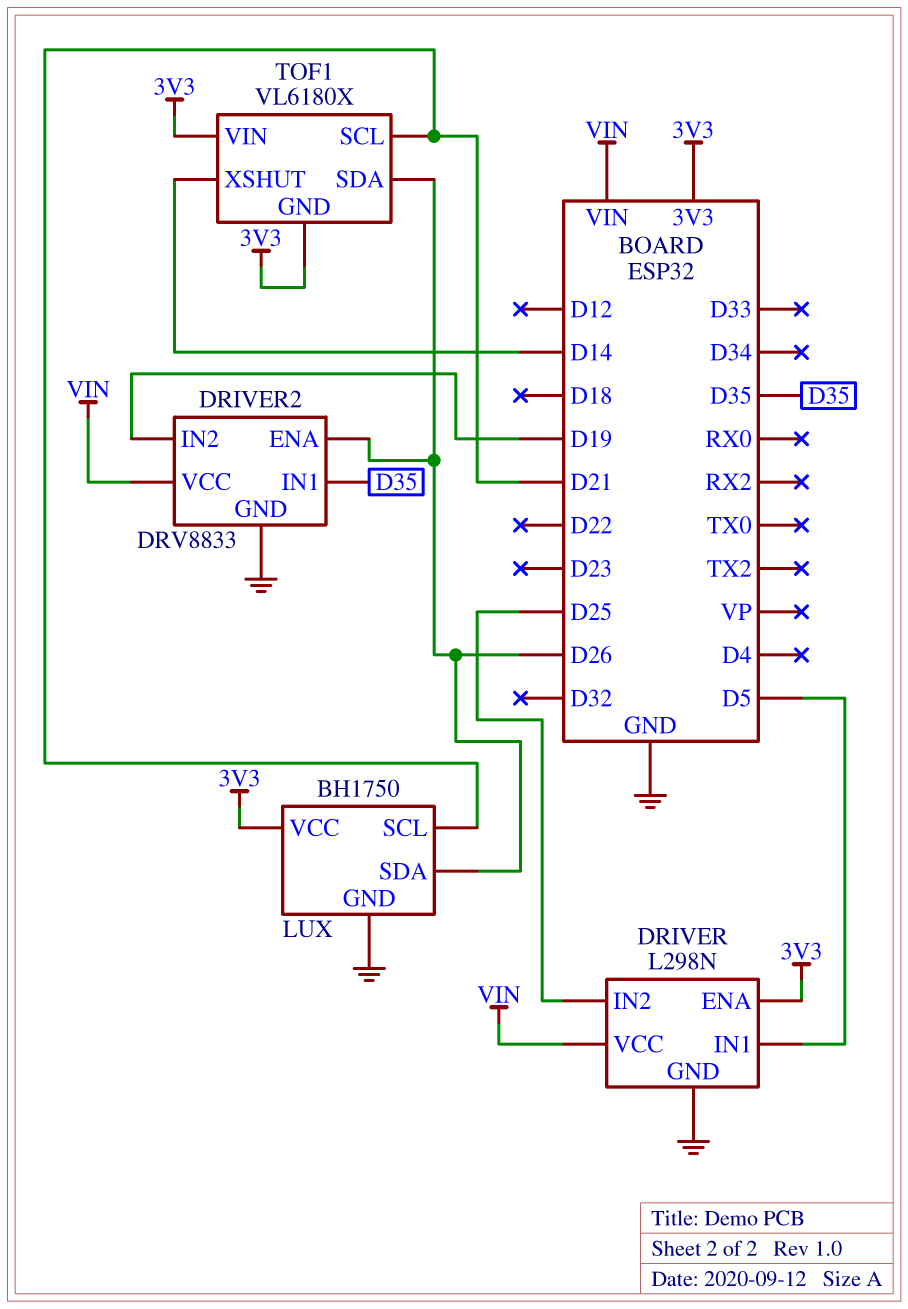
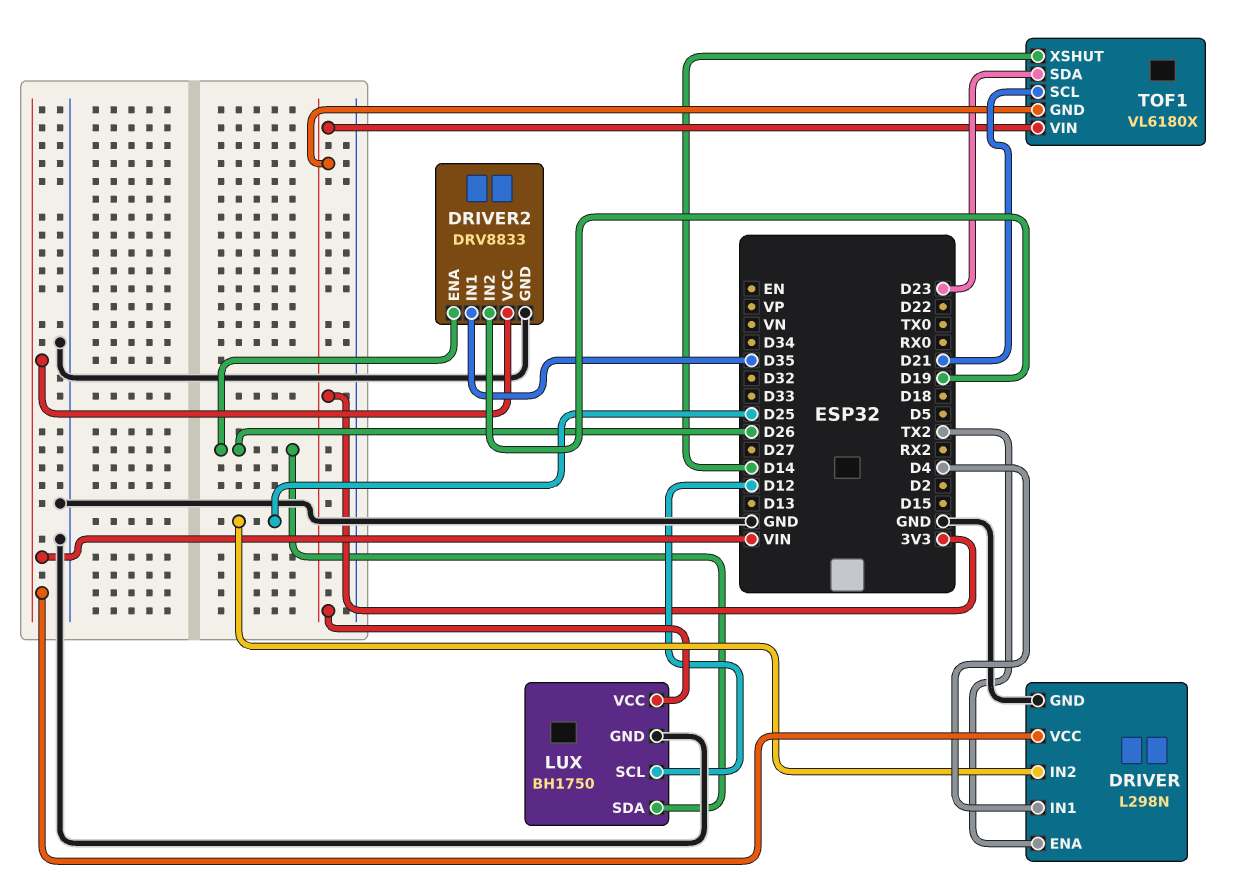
DRIVER pin ENA: 3V3 -> TX2
DRIVER pin IN1: D5 -> D4
LUX pin SCL: D21 -> D12
TOF1 pin SDA: D26 -> D23

